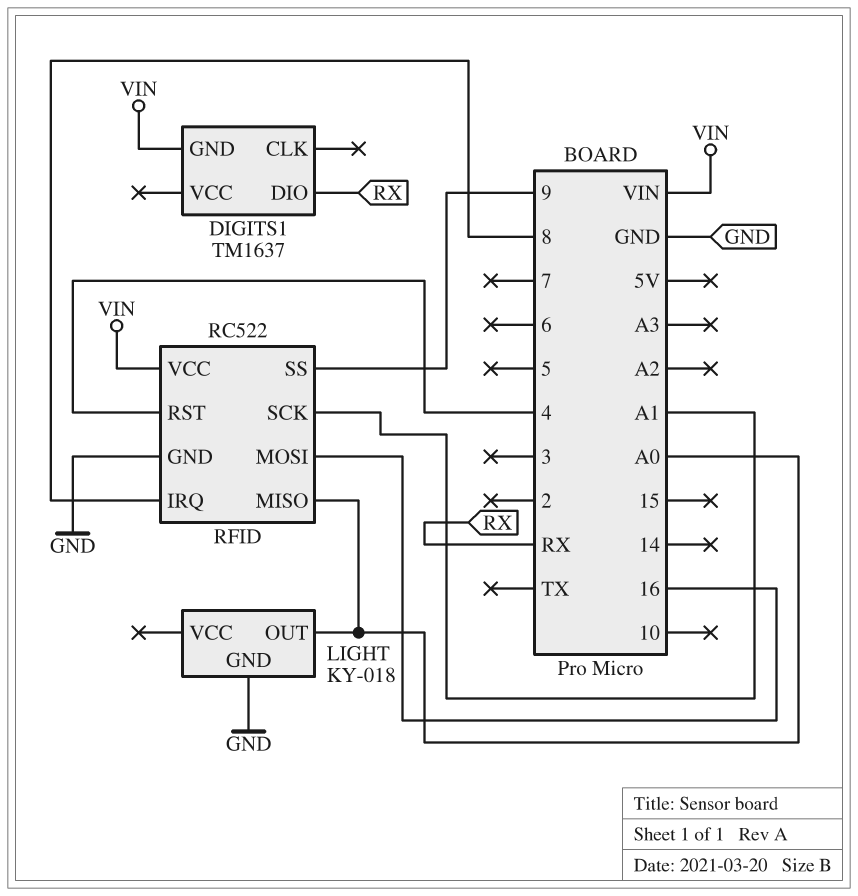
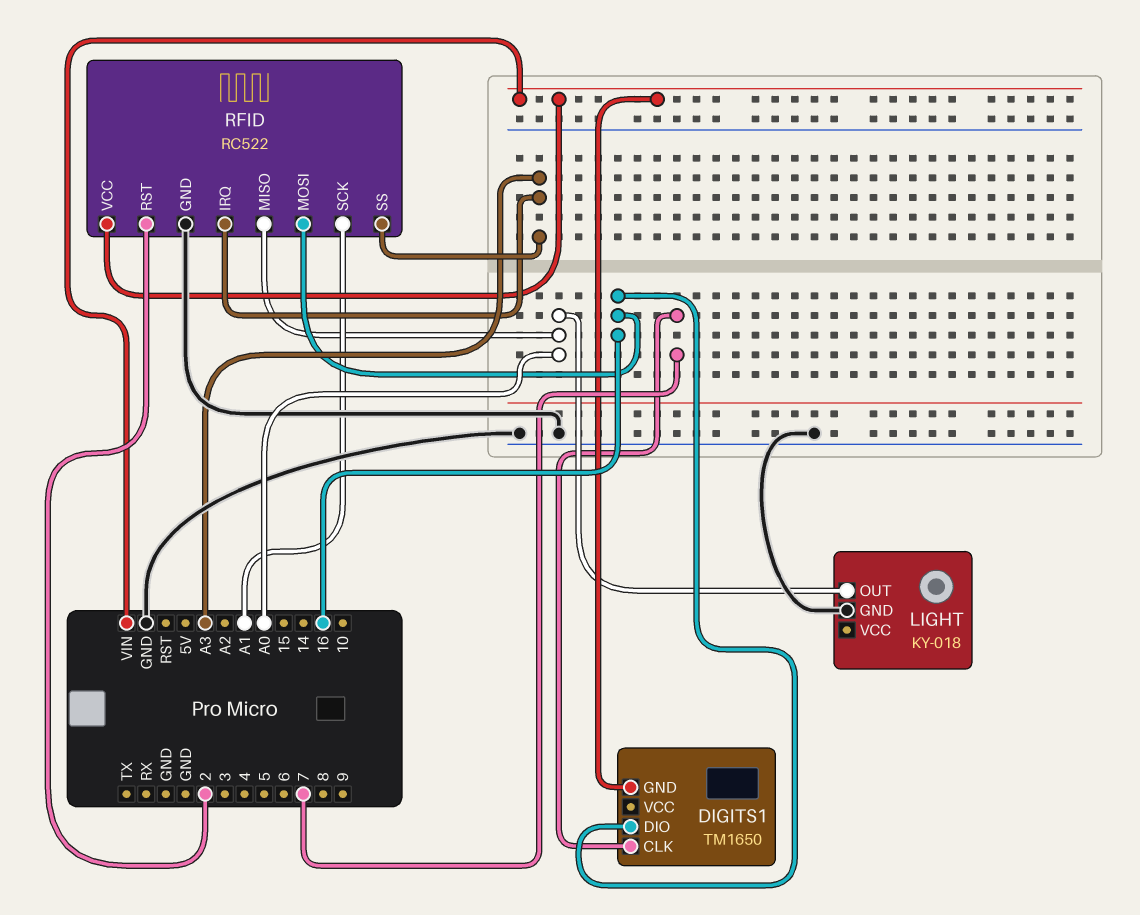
DIGITS1: TM1637 -> TM1650
DIGITS1 pin CLK: none -> 7
DIGITS1 pin DIO: RX -> 16
RFID pin IRQ: 8 -> A3
RFID pin RST: 4 -> 2
RFID pin SS: 9 -> A3

